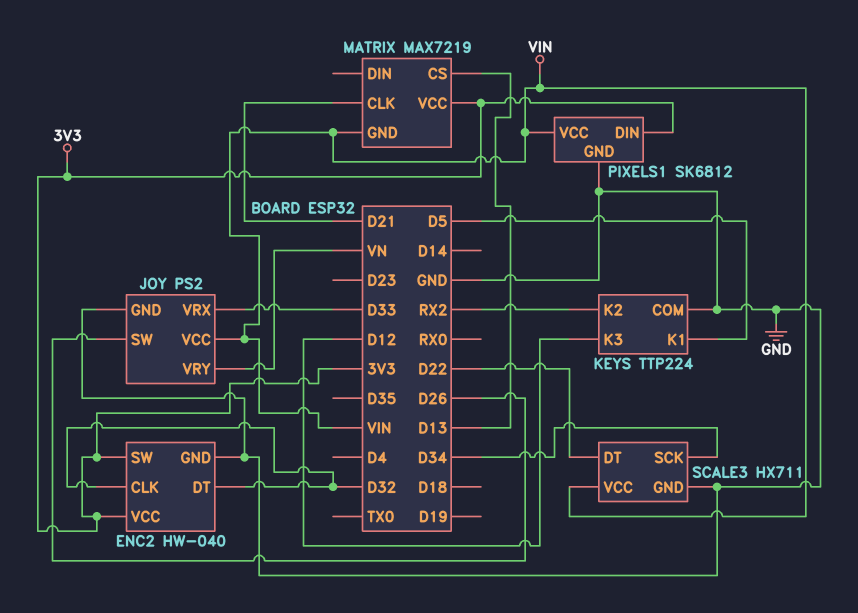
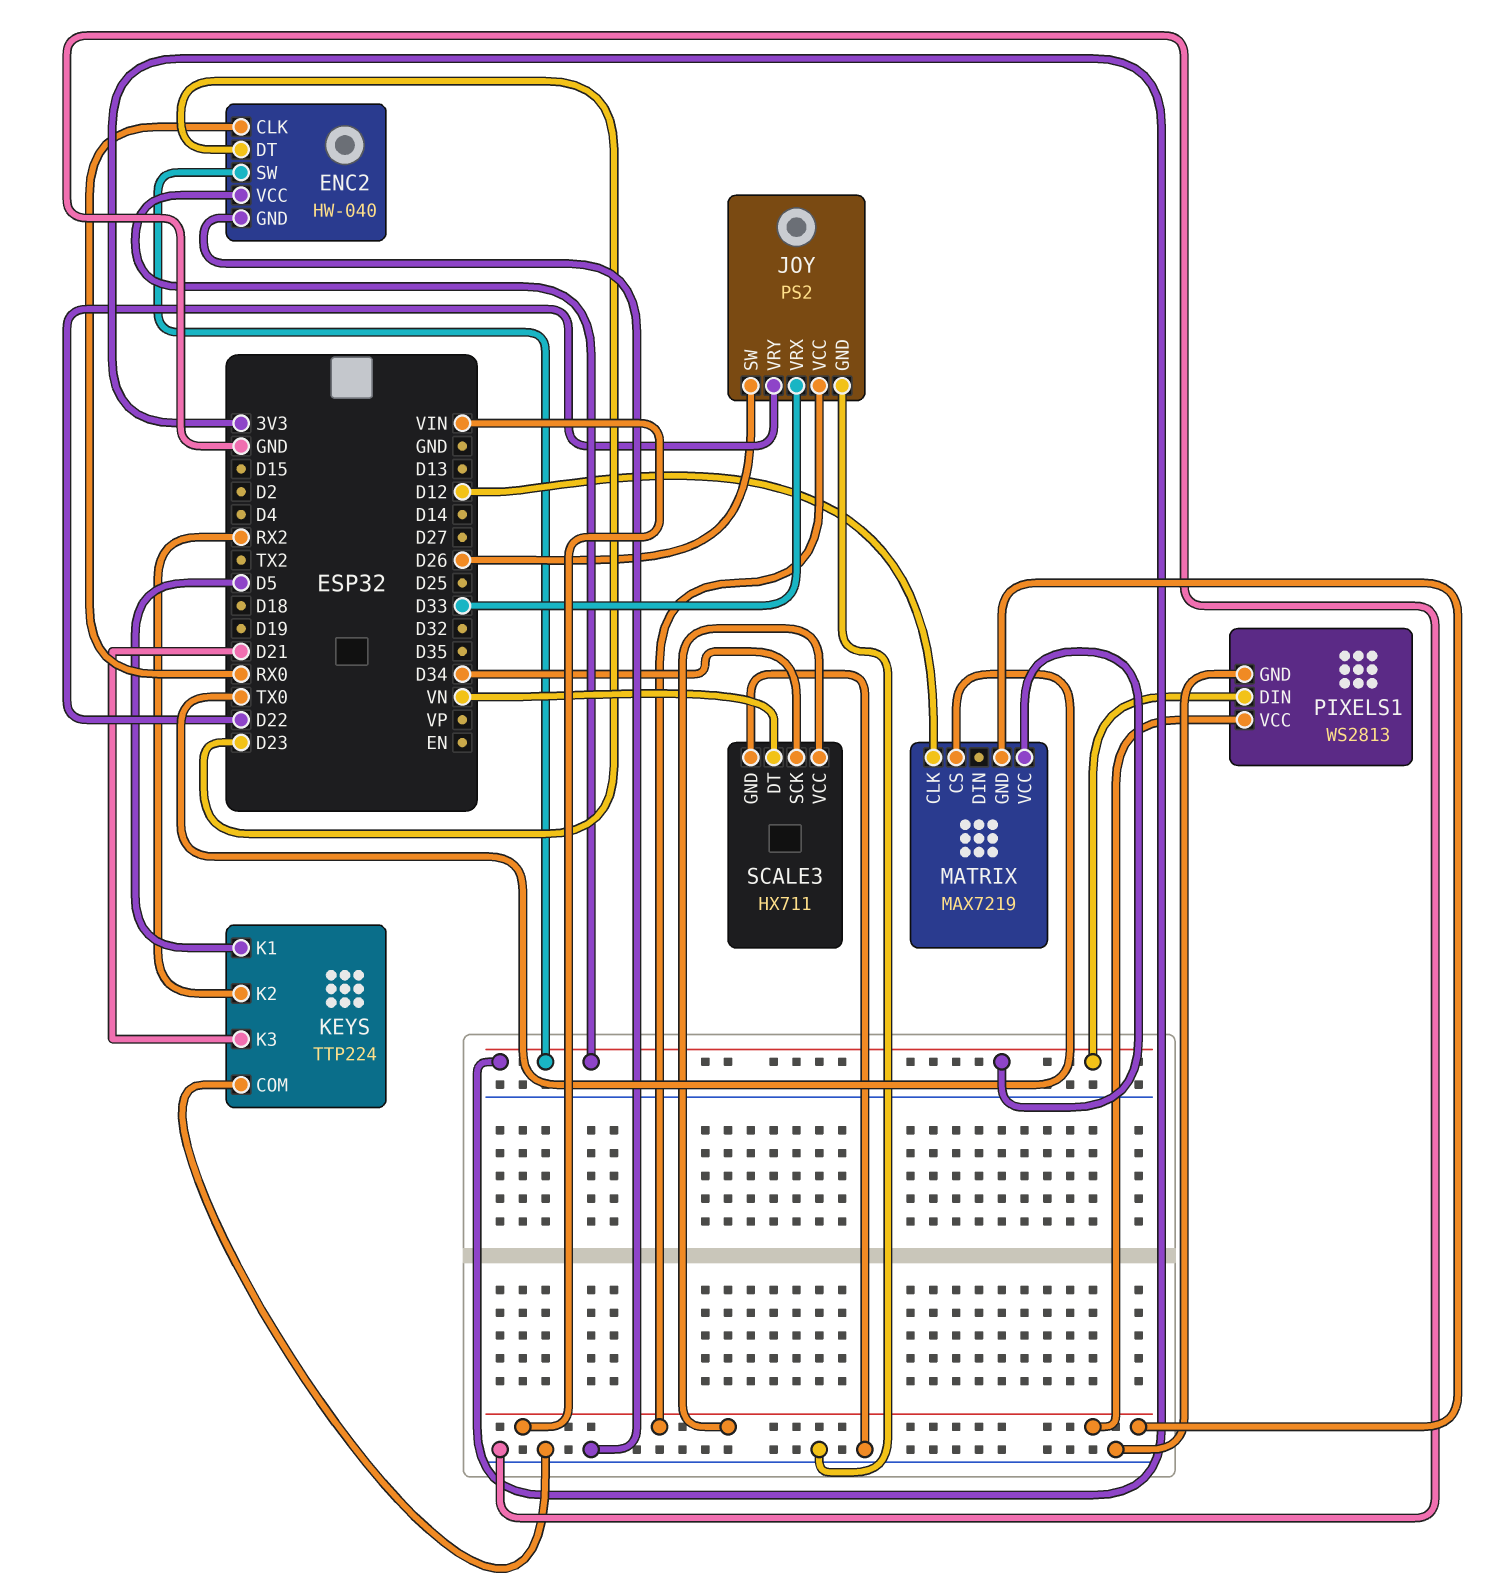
ENC2 pin CLK: D32 -> RX0
ENC2 pin DT: D32 -> D23
JOY pin VRY: VN -> D22
KEYS pin K3: D12 -> D21
MATRIX pin CLK: D21 -> D12
MATRIX pin CS: D13 -> TX0
PIXELS1: SK6812 -> WS2813
SCALE3 pin DT: D22 -> VN

